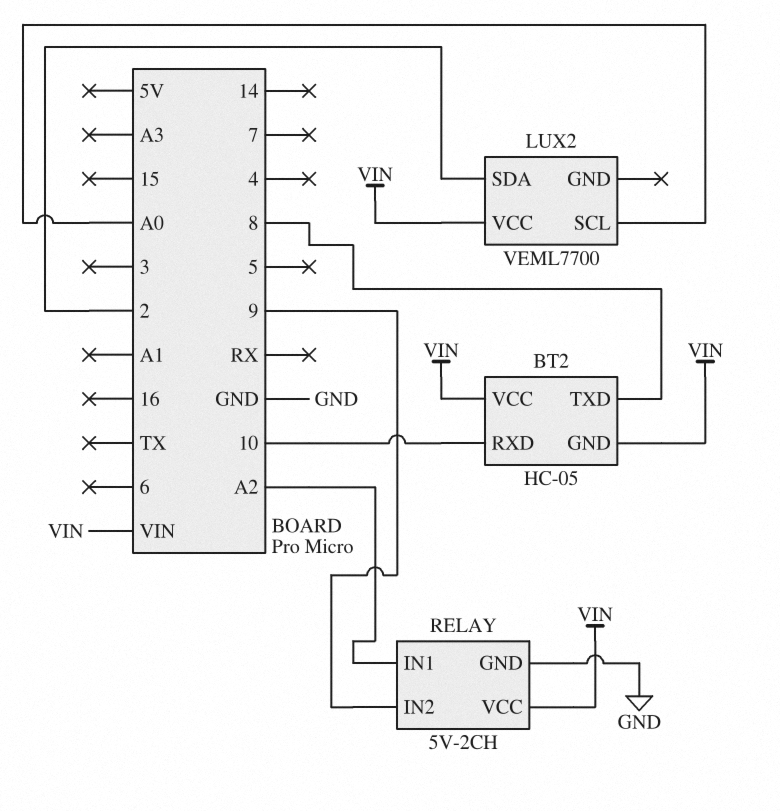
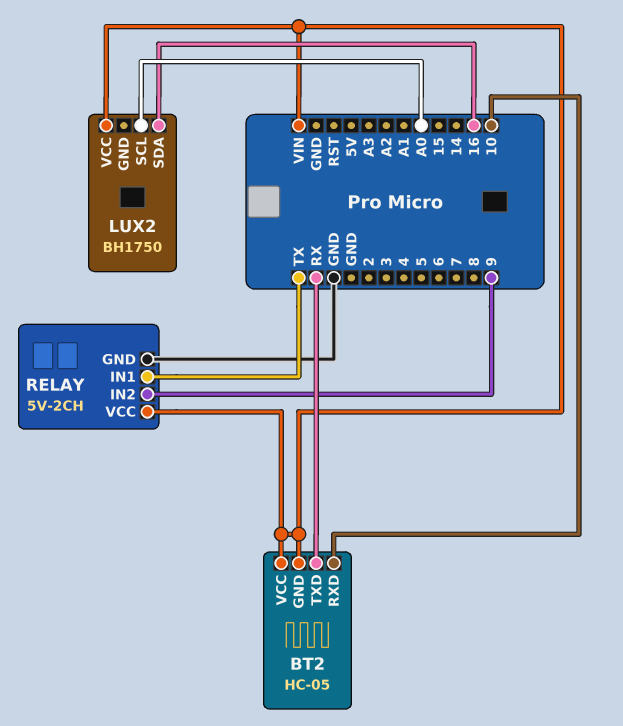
BT2 pin TXD: 8 -> RX
LUX2: VEML7700 -> BH1750
LUX2 pin SDA: 2 -> 16
RELAY pin IN1: A2 -> TX

